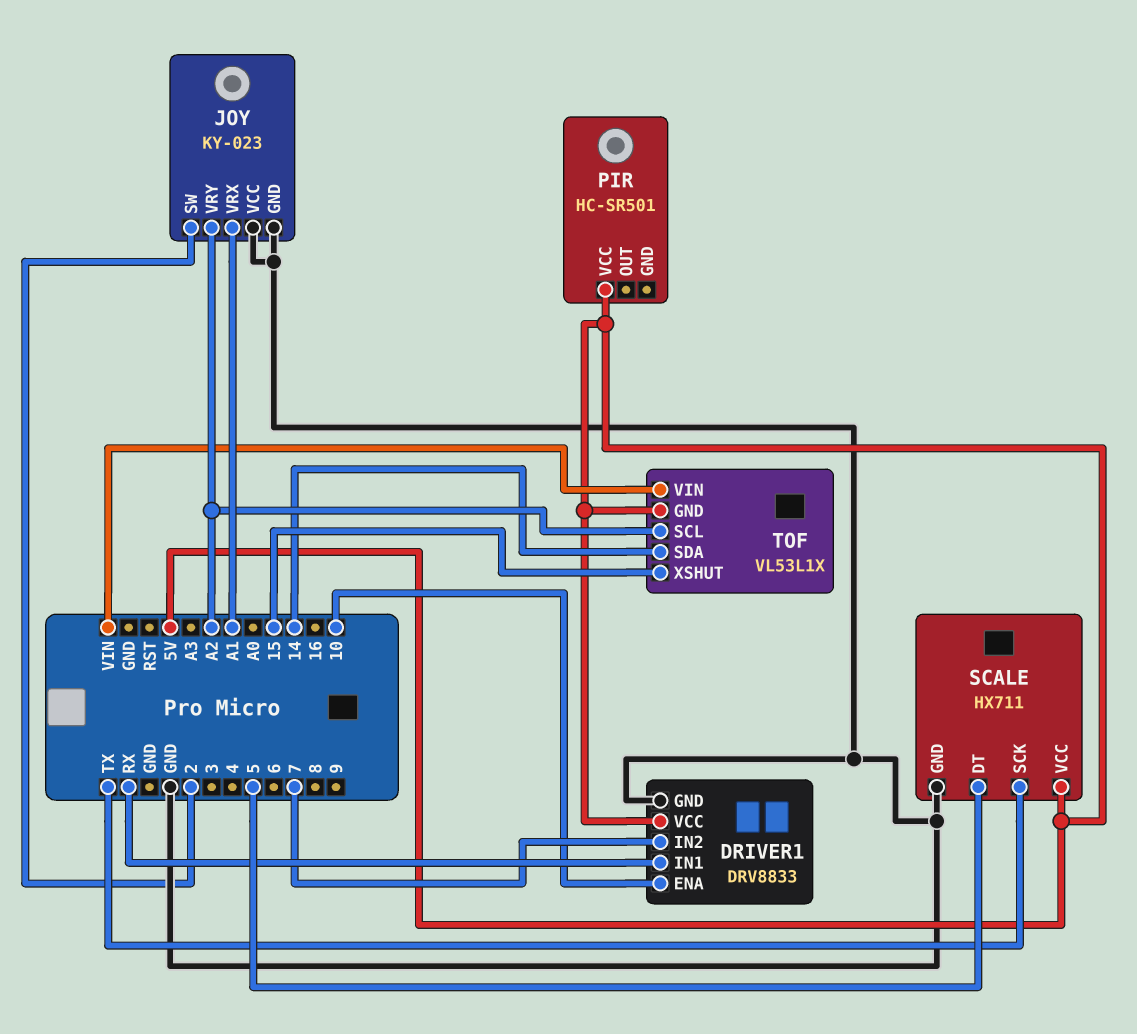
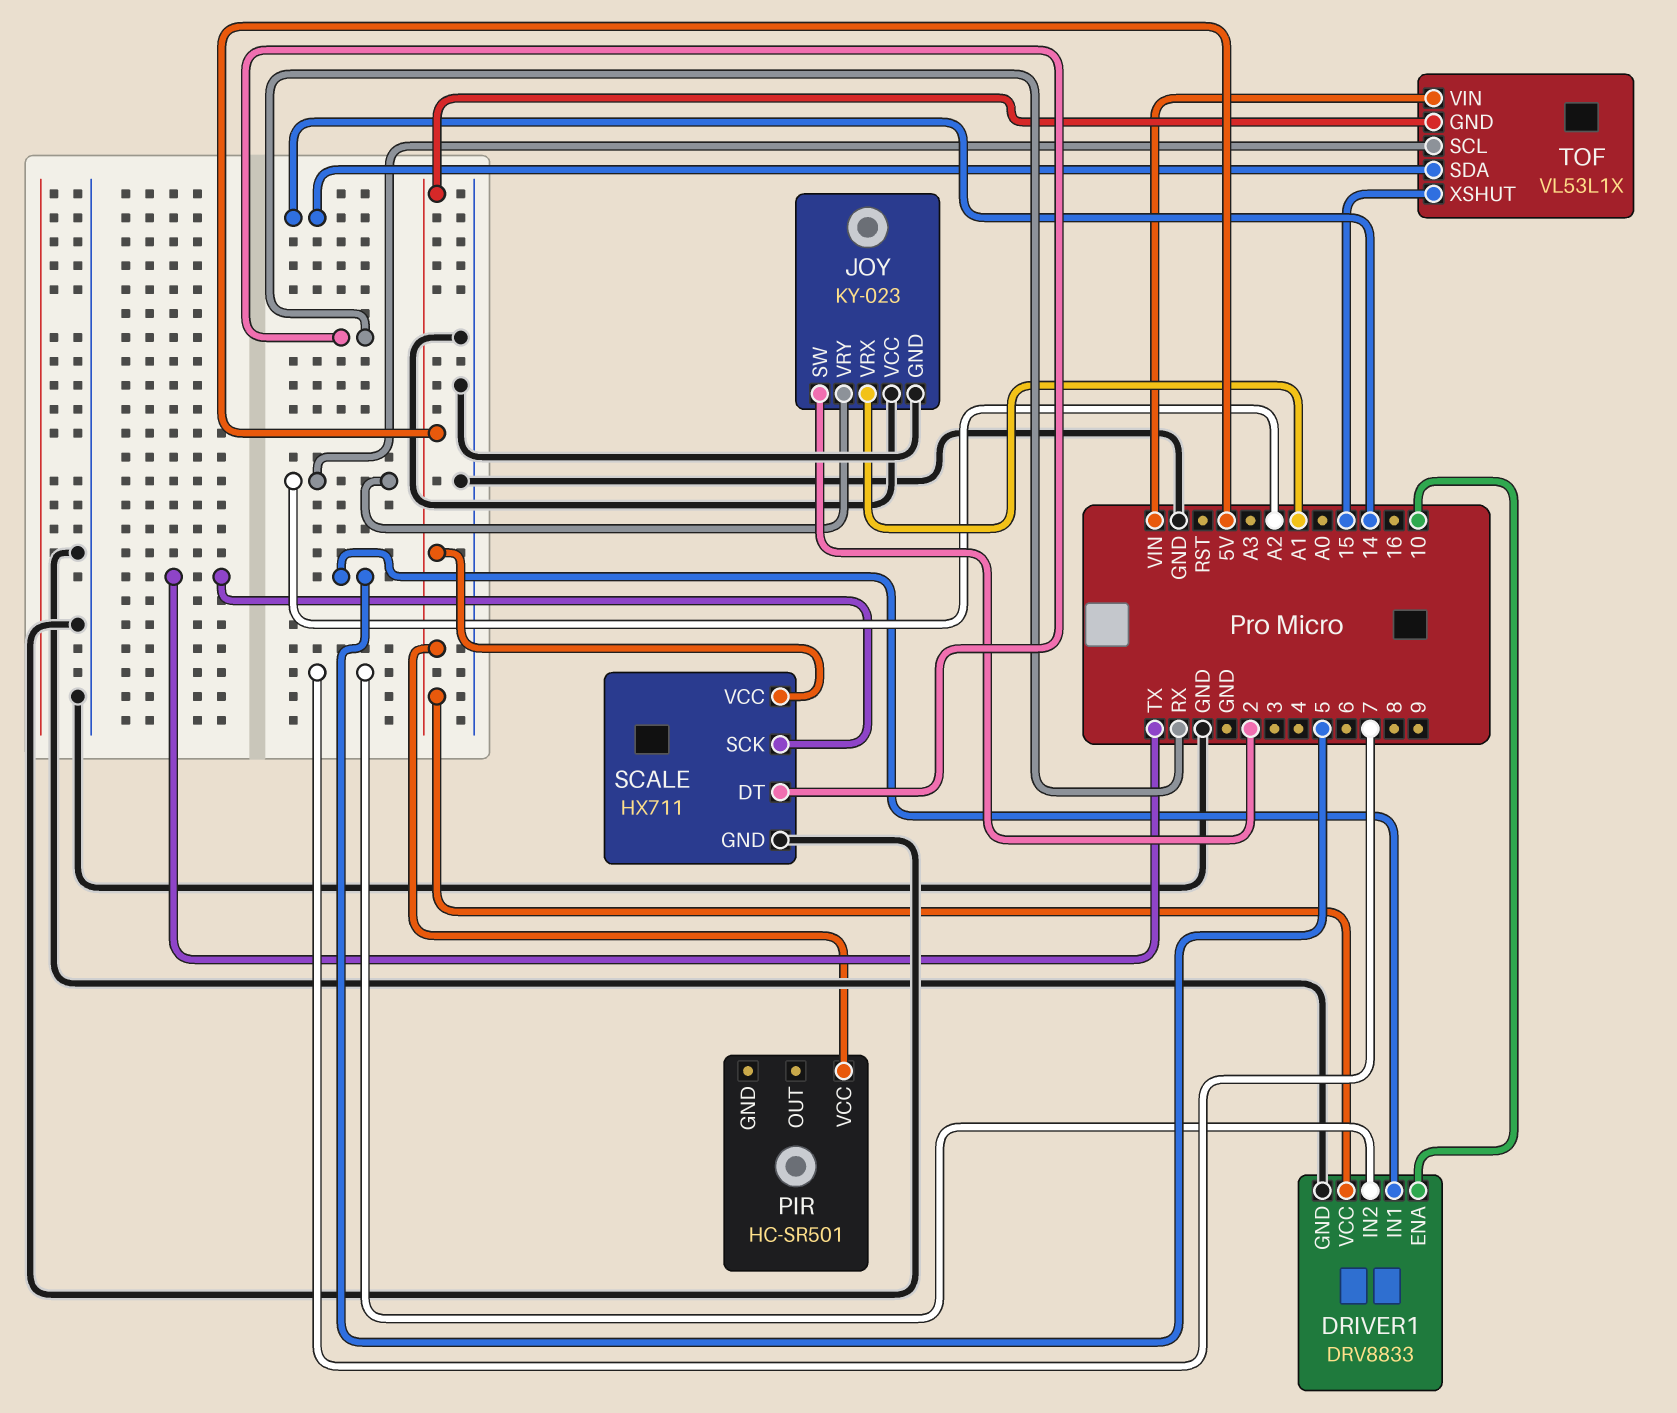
DRIVER1 pin IN1: RX -> 5
SCALE pin DT: 5 -> RX

